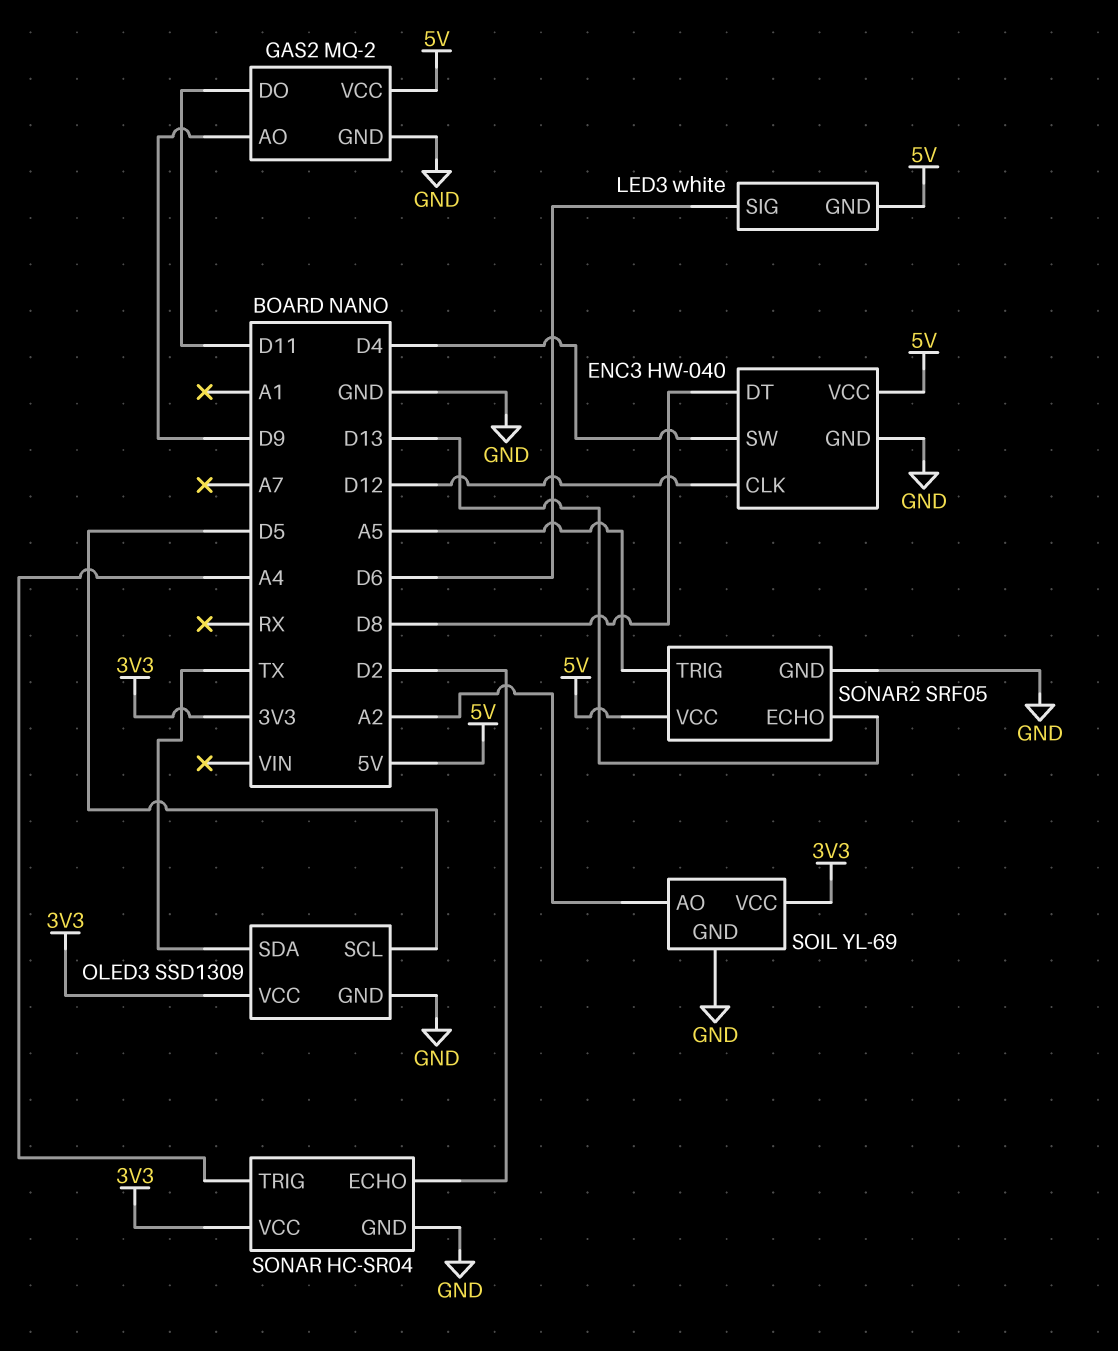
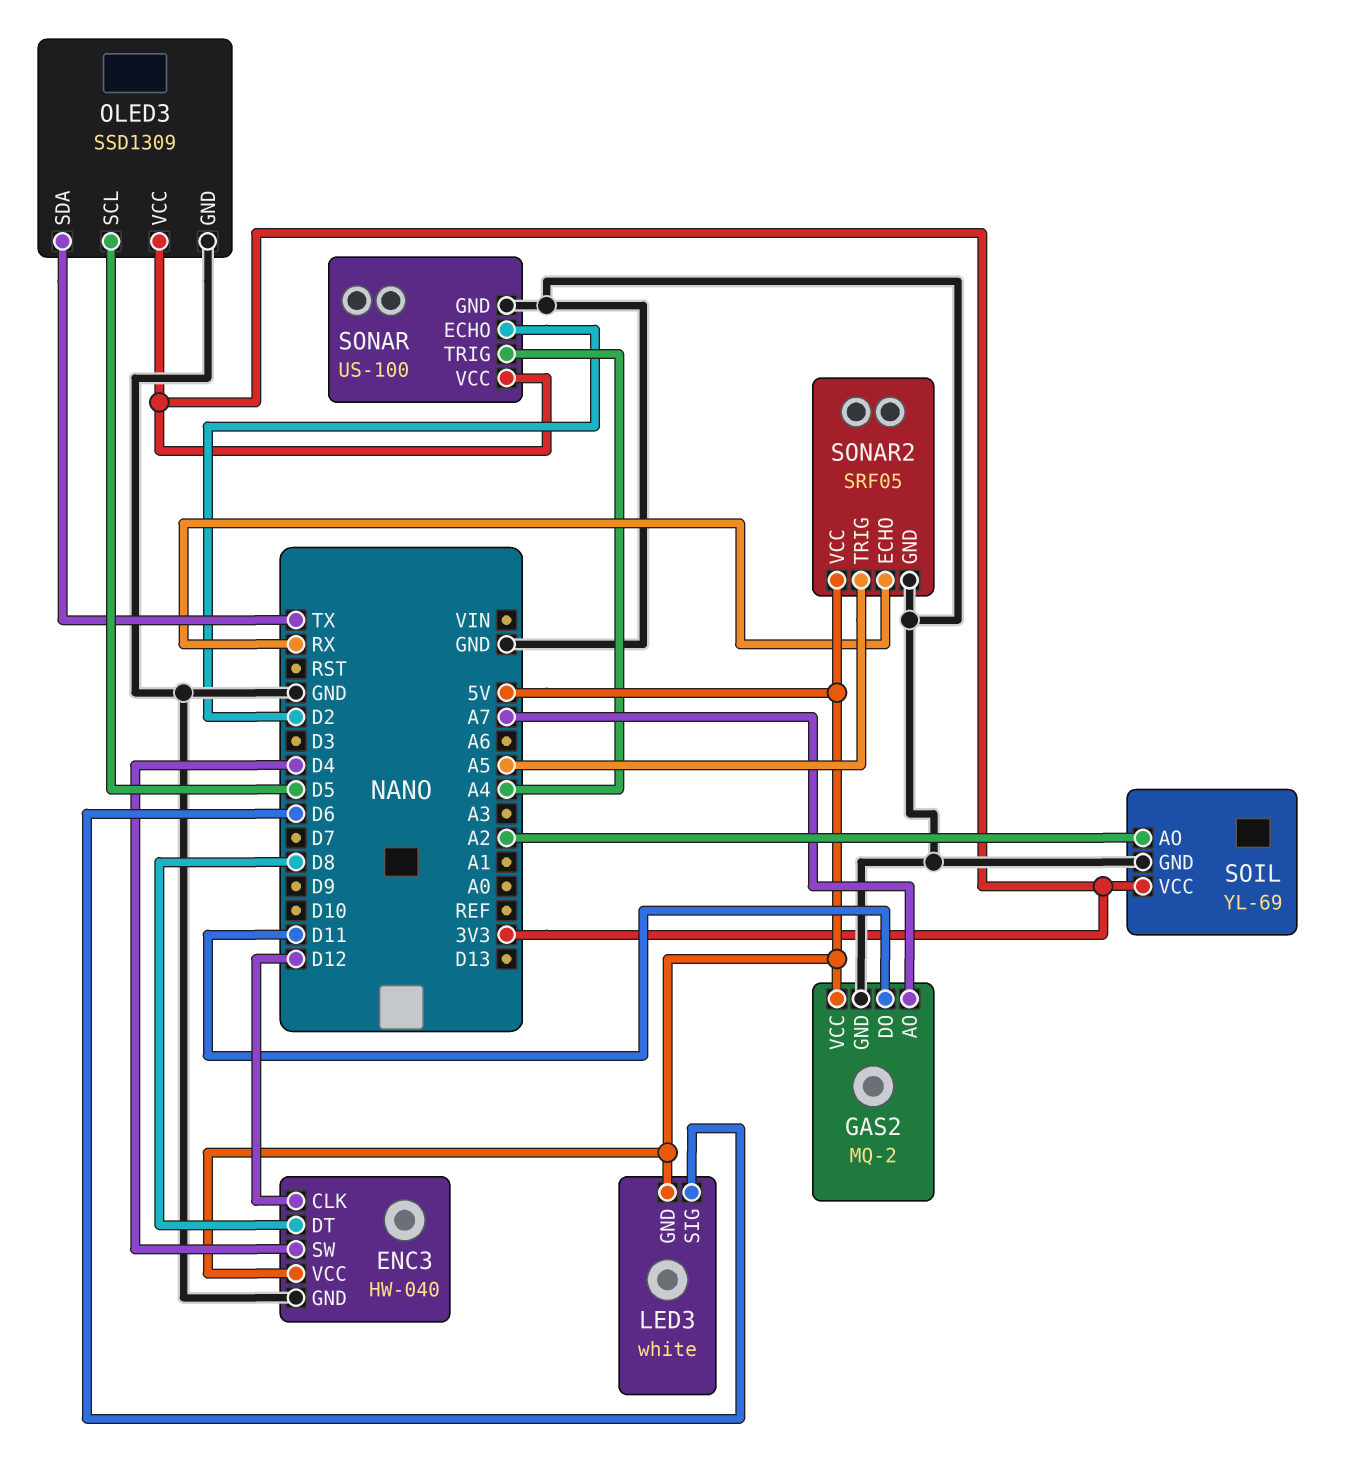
GAS2 pin AO: D9 -> A7
SONAR: HC-SR04 -> US-100
SONAR2 pin ECHO: D13 -> RX

